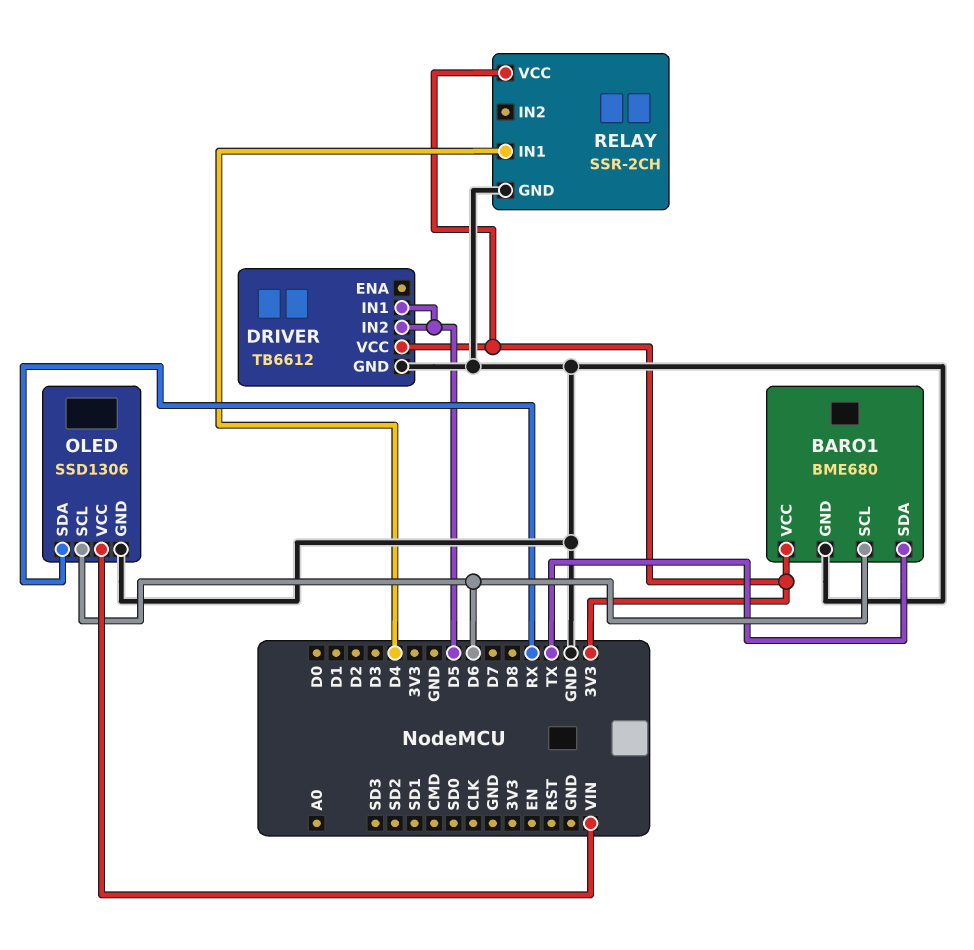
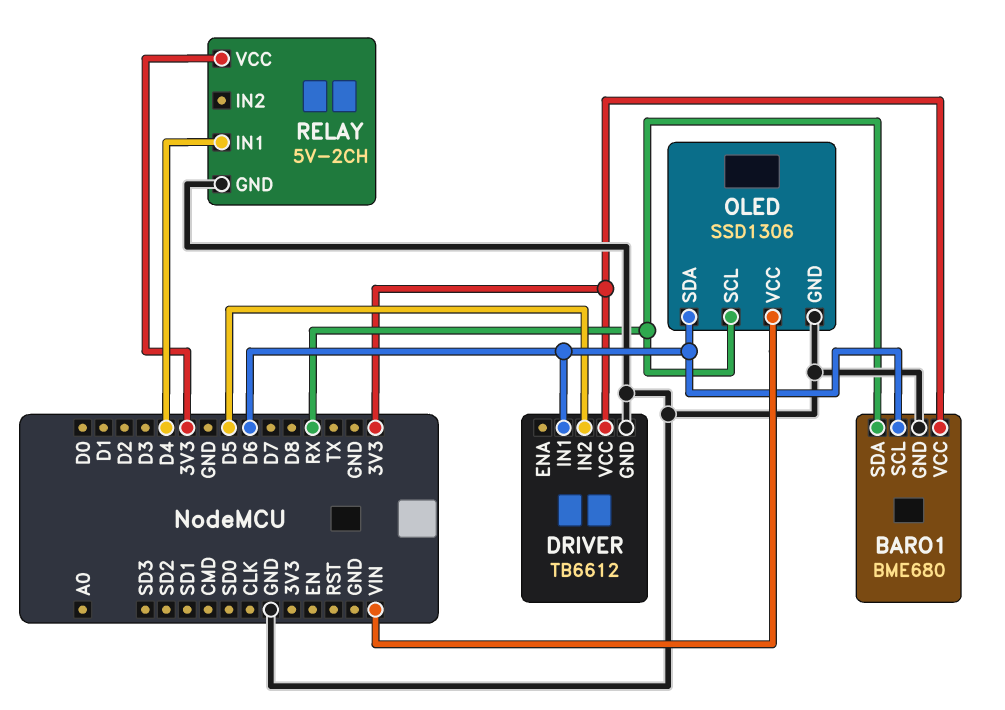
BARO1 pin SDA: TX -> RX
DRIVER pin IN1: D5 -> D6
OLED pin SCL: D6 -> RX
OLED pin SDA: RX -> D6
RELAY: SSR-2CH -> 5V-2CH

